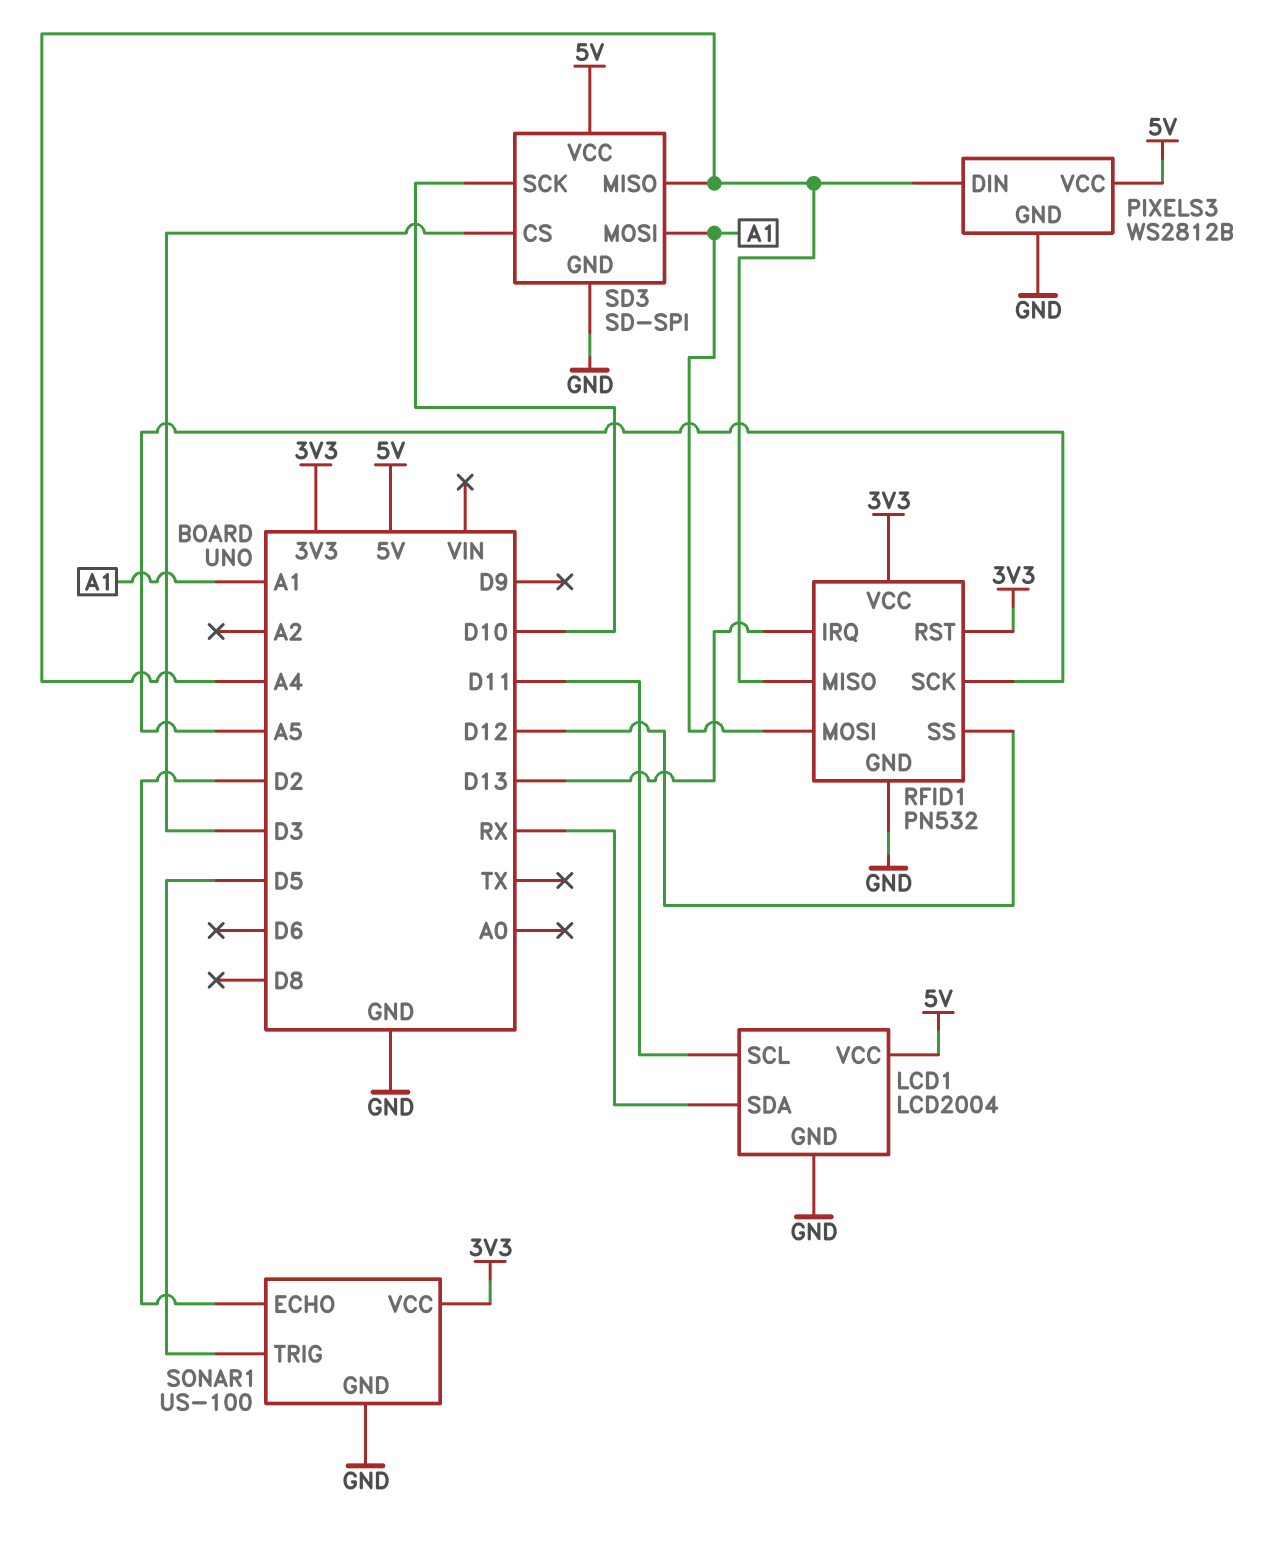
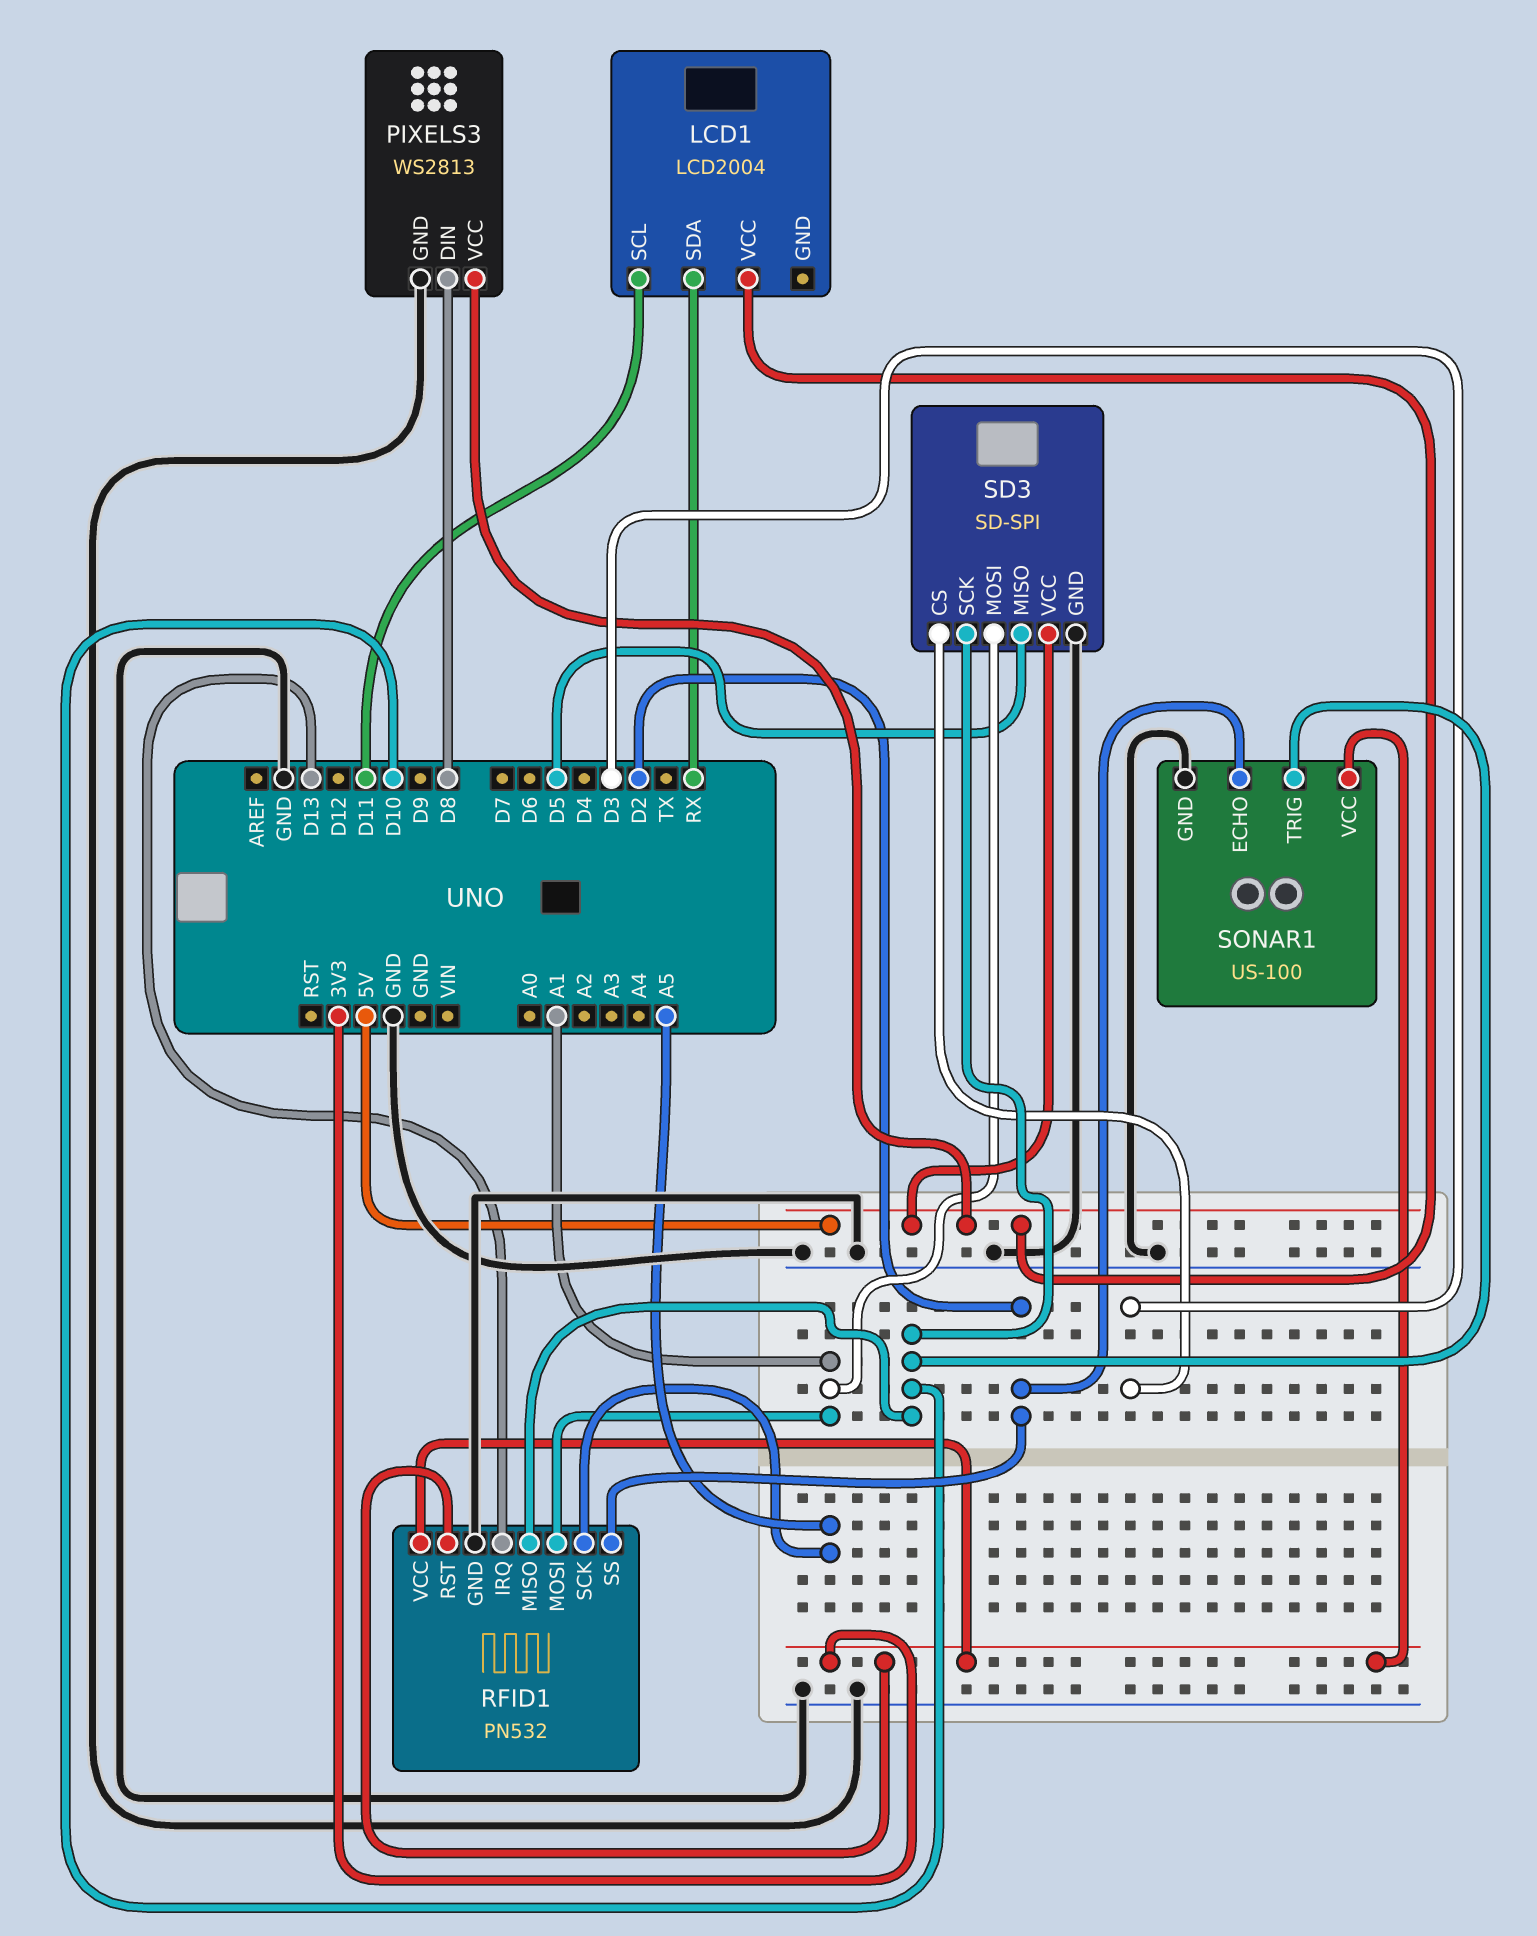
LCD1 pin GND: GND -> none
PIXELS3: WS2812B -> WS2813
PIXELS3 pin DIN: A4 -> D8
RFID1 pin MISO: A4 -> D10
RFID1 pin SS: D12 -> D2
SD3 pin MISO: A4 -> D5
SONAR1 pin TRIG: D5 -> D10

